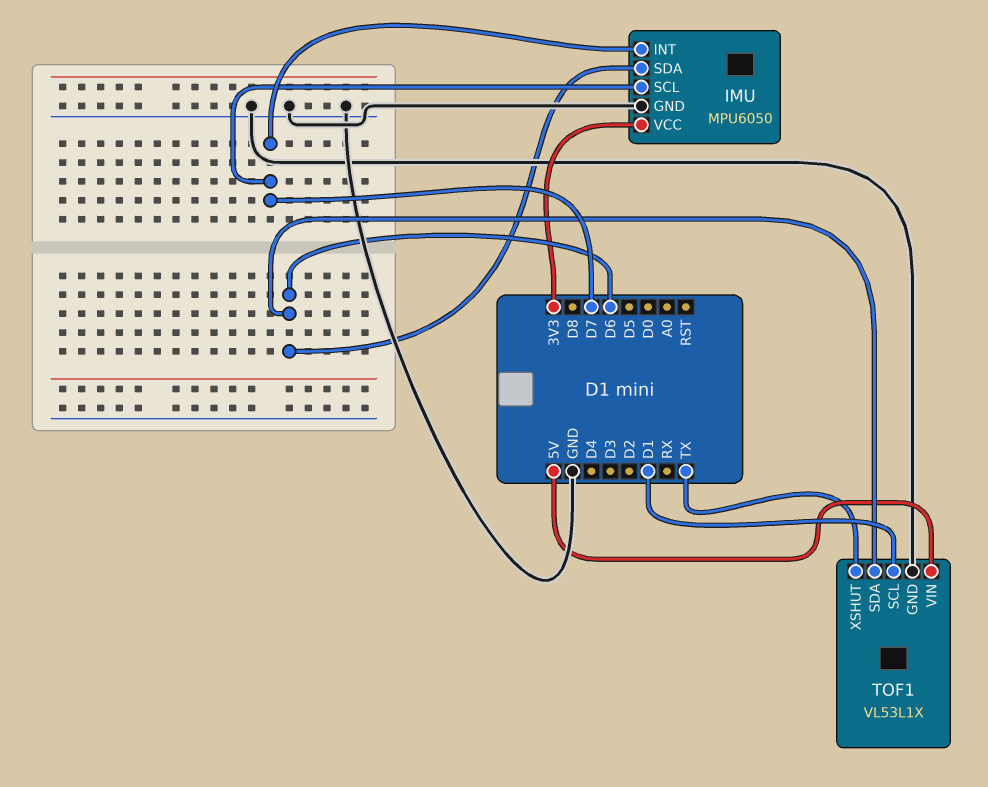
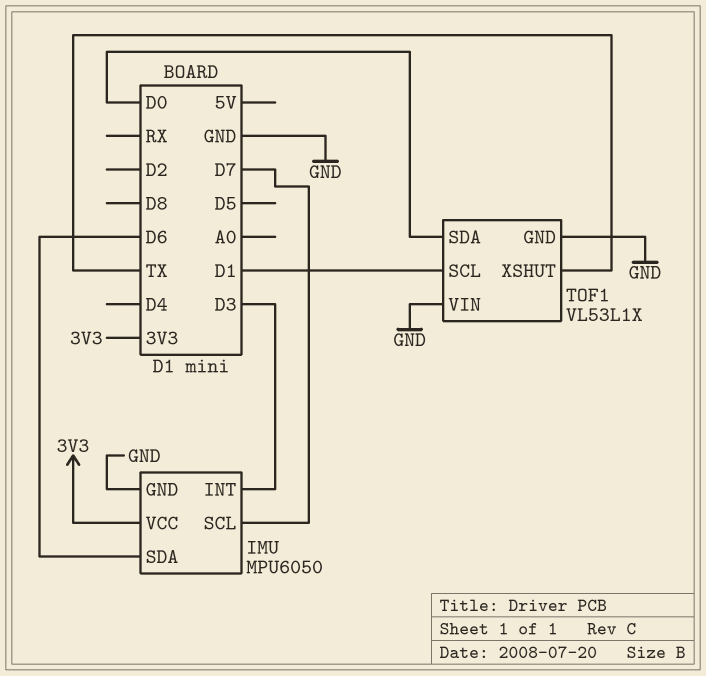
IMU pin INT: D7 -> D3
TOF1 pin SDA: D6 -> D0
TOF1 pin VIN: 5V -> GND

